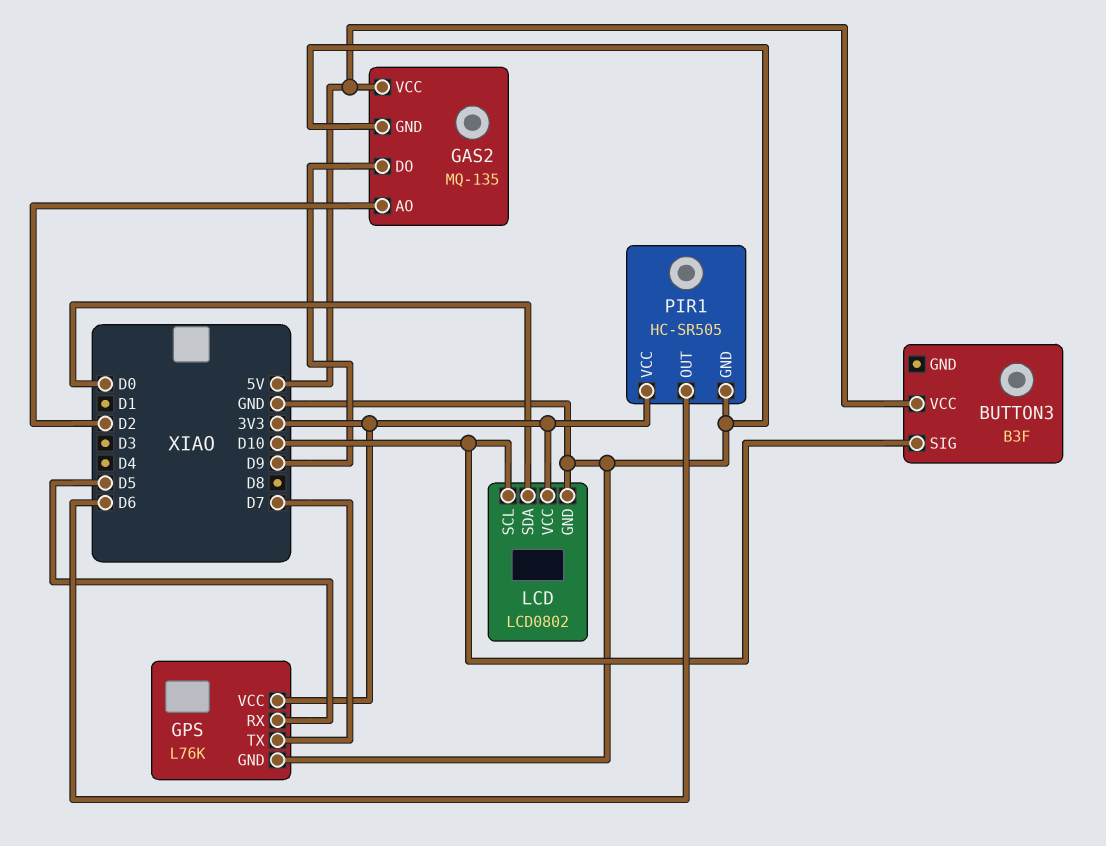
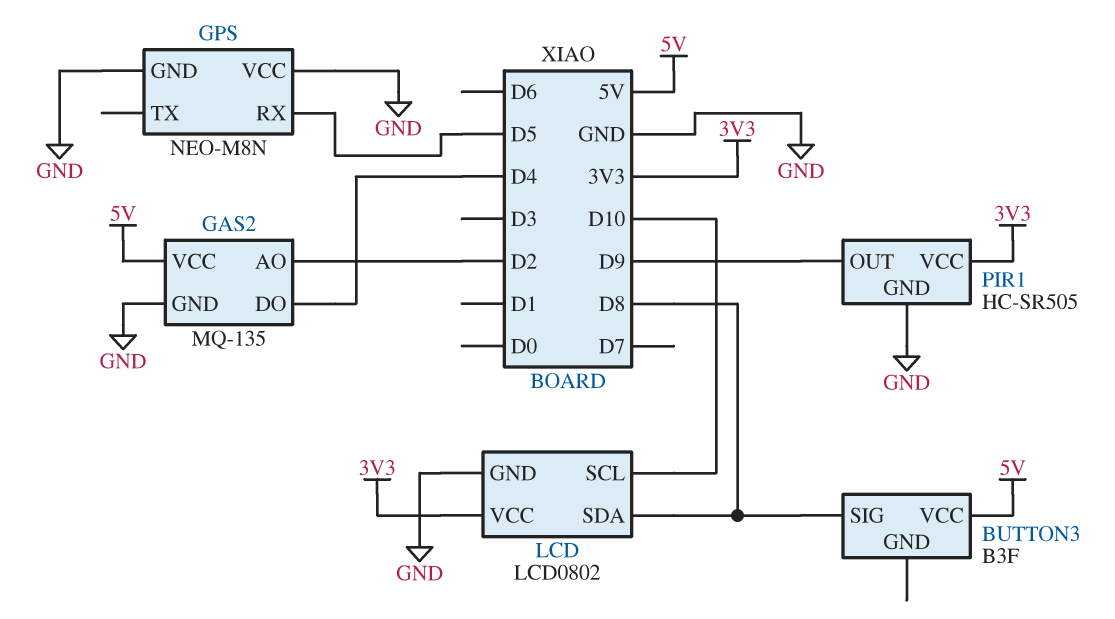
BUTTON3 pin SIG: D10 -> D8
GAS2 pin DO: D9 -> D4
GPS: L76K -> NEO-M8N
GPS pin TX: D7 -> none
GPS pin VCC: 3V3 -> GND
LCD pin SDA: D0 -> D8
PIR1 pin OUT: D6 -> D9

